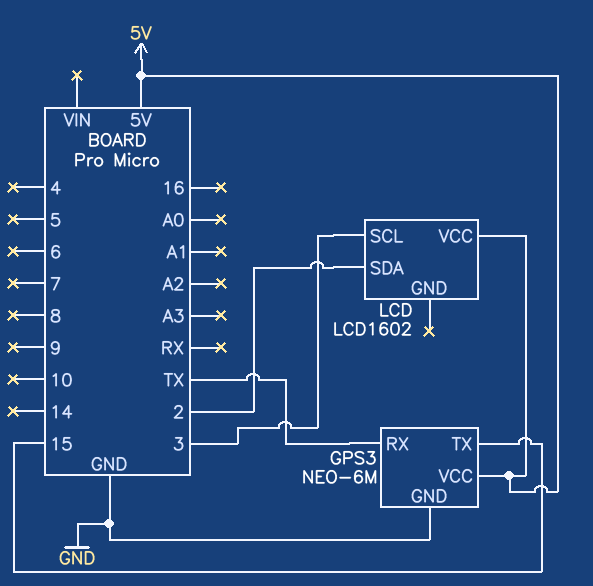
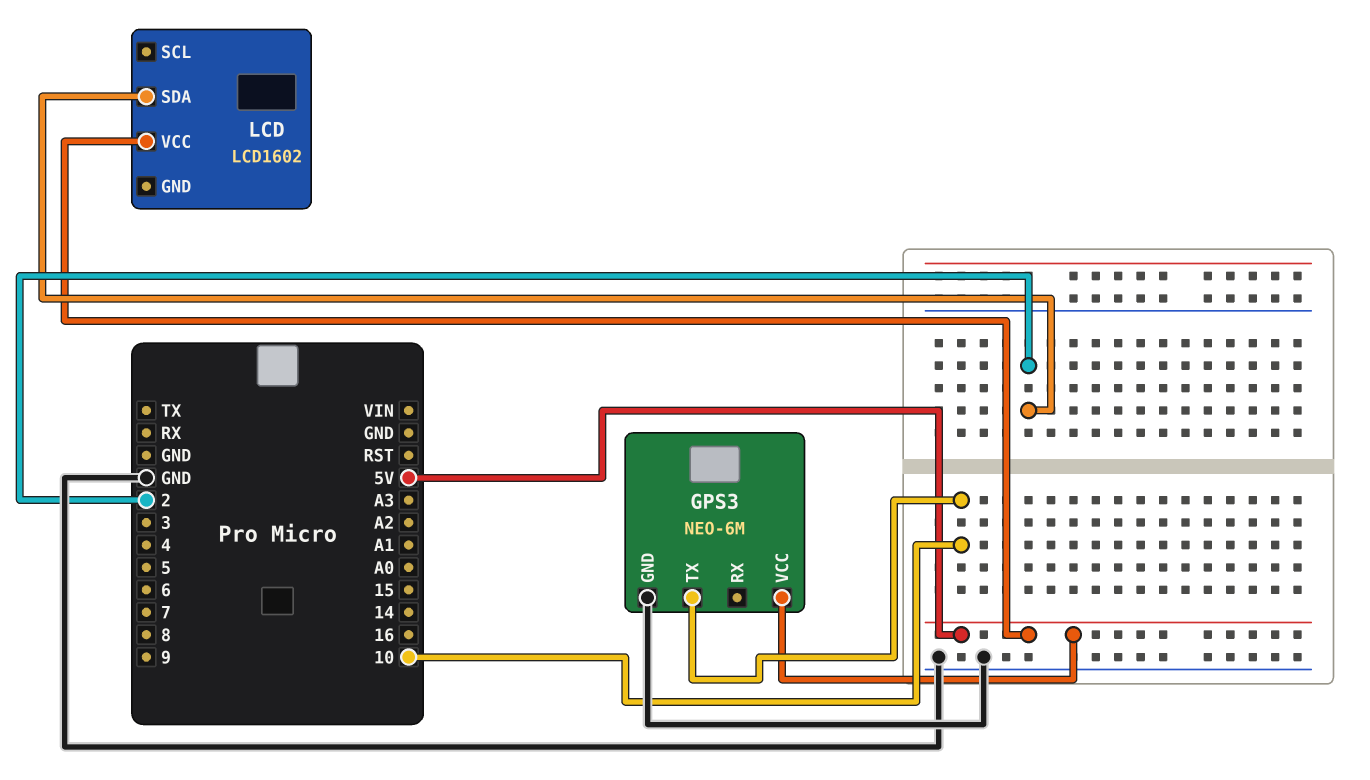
GPS3 pin RX: TX -> none
GPS3 pin TX: 15 -> 10
LCD pin SCL: 3 -> none

